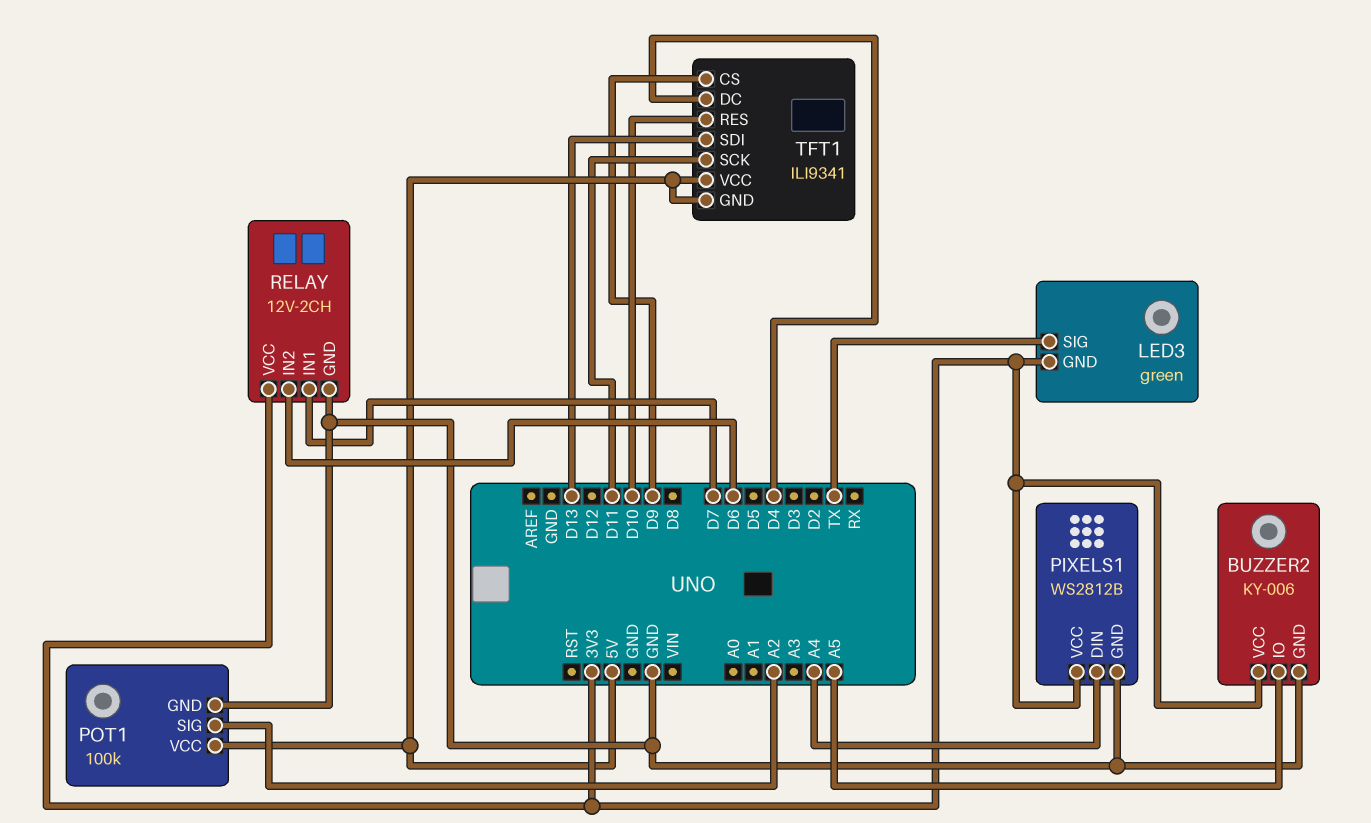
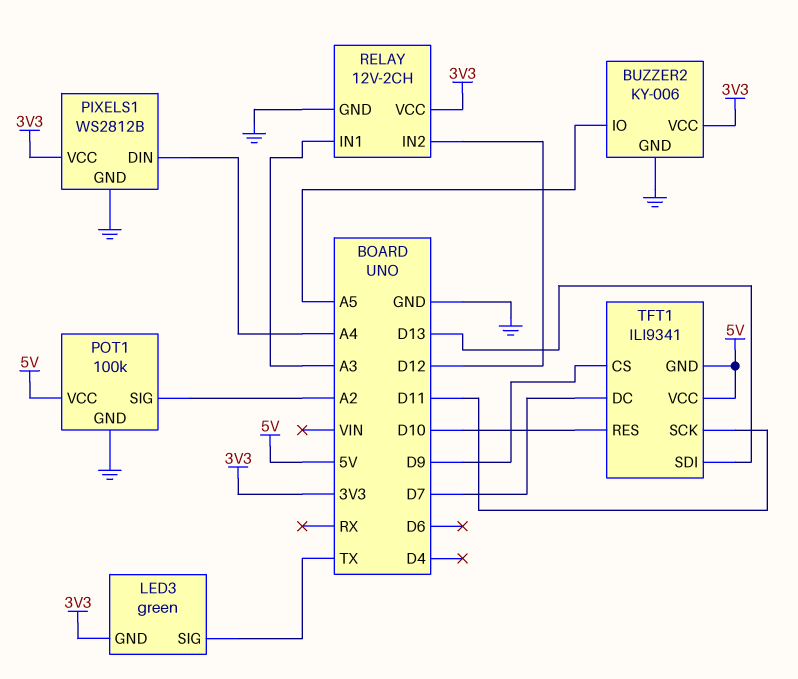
RELAY pin IN1: D7 -> A3
RELAY pin IN2: D6 -> D12
TFT1 pin DC: D4 -> D7

